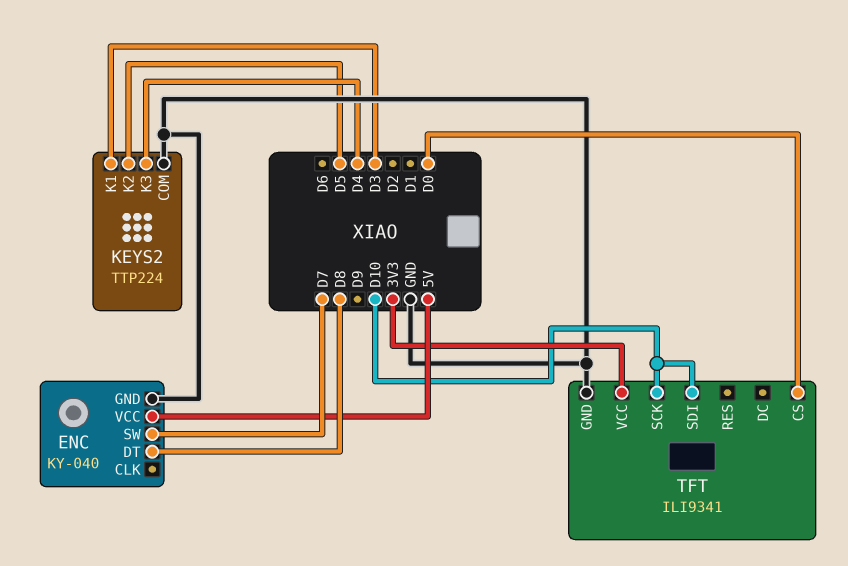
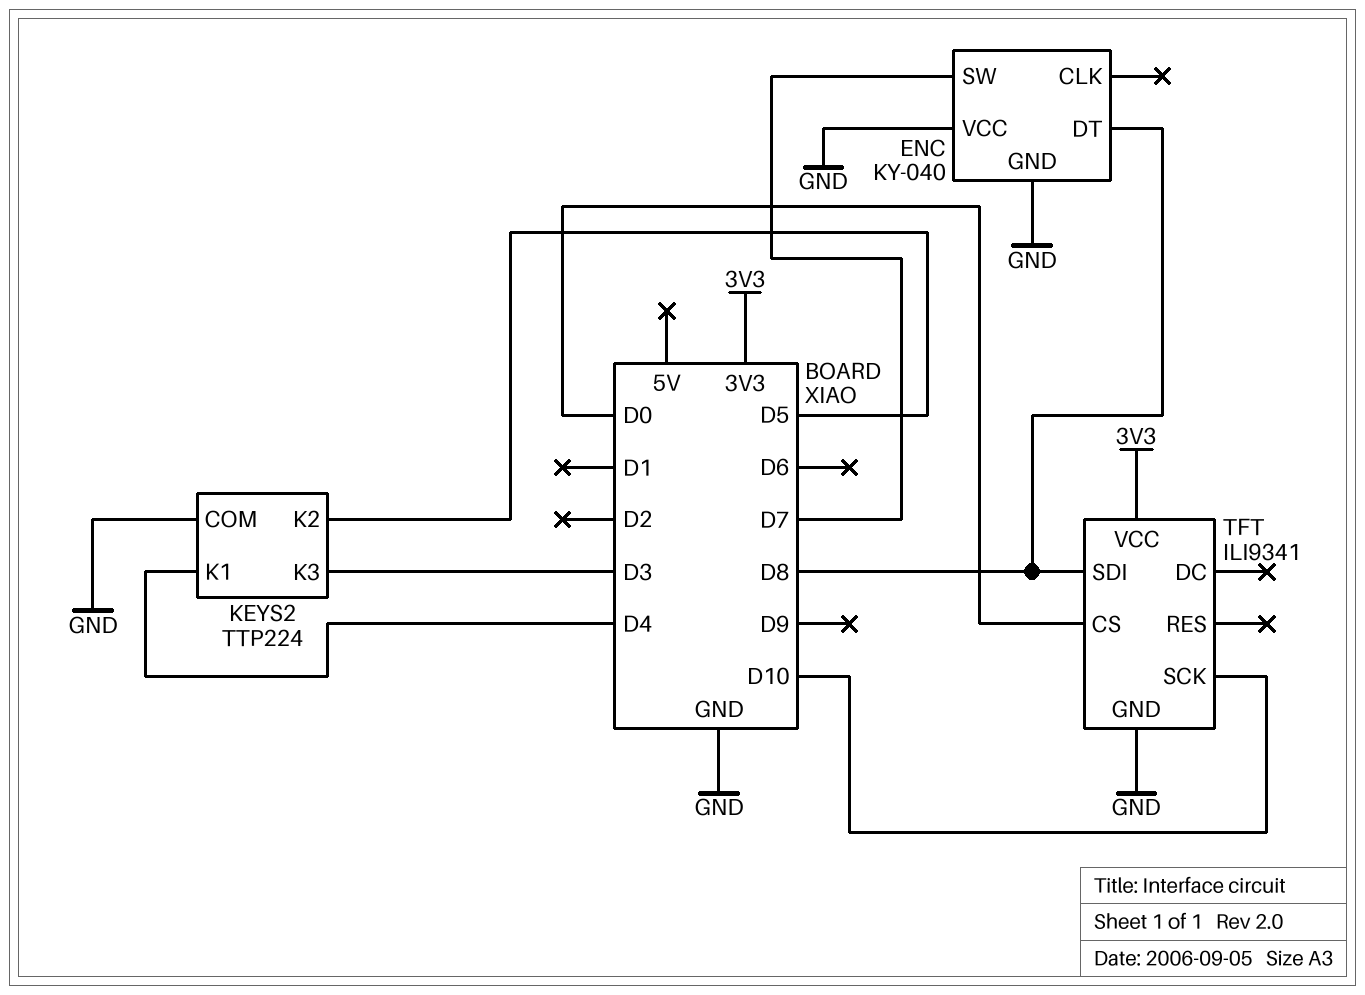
ENC pin VCC: 5V -> GND
KEYS2 pin K1: D3 -> D4
KEYS2 pin K3: D4 -> D3
TFT pin SDI: D10 -> D8

